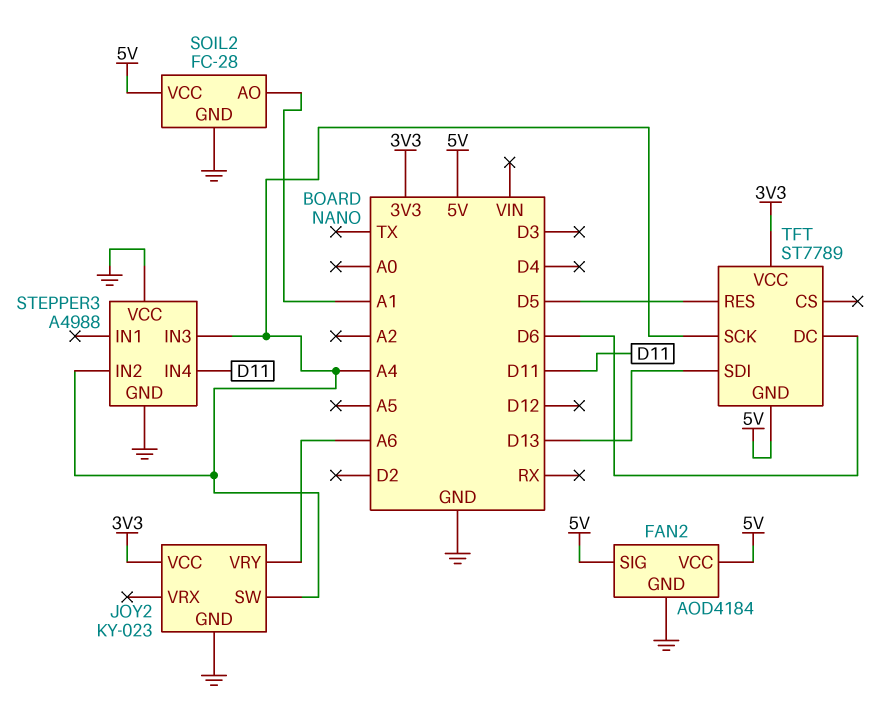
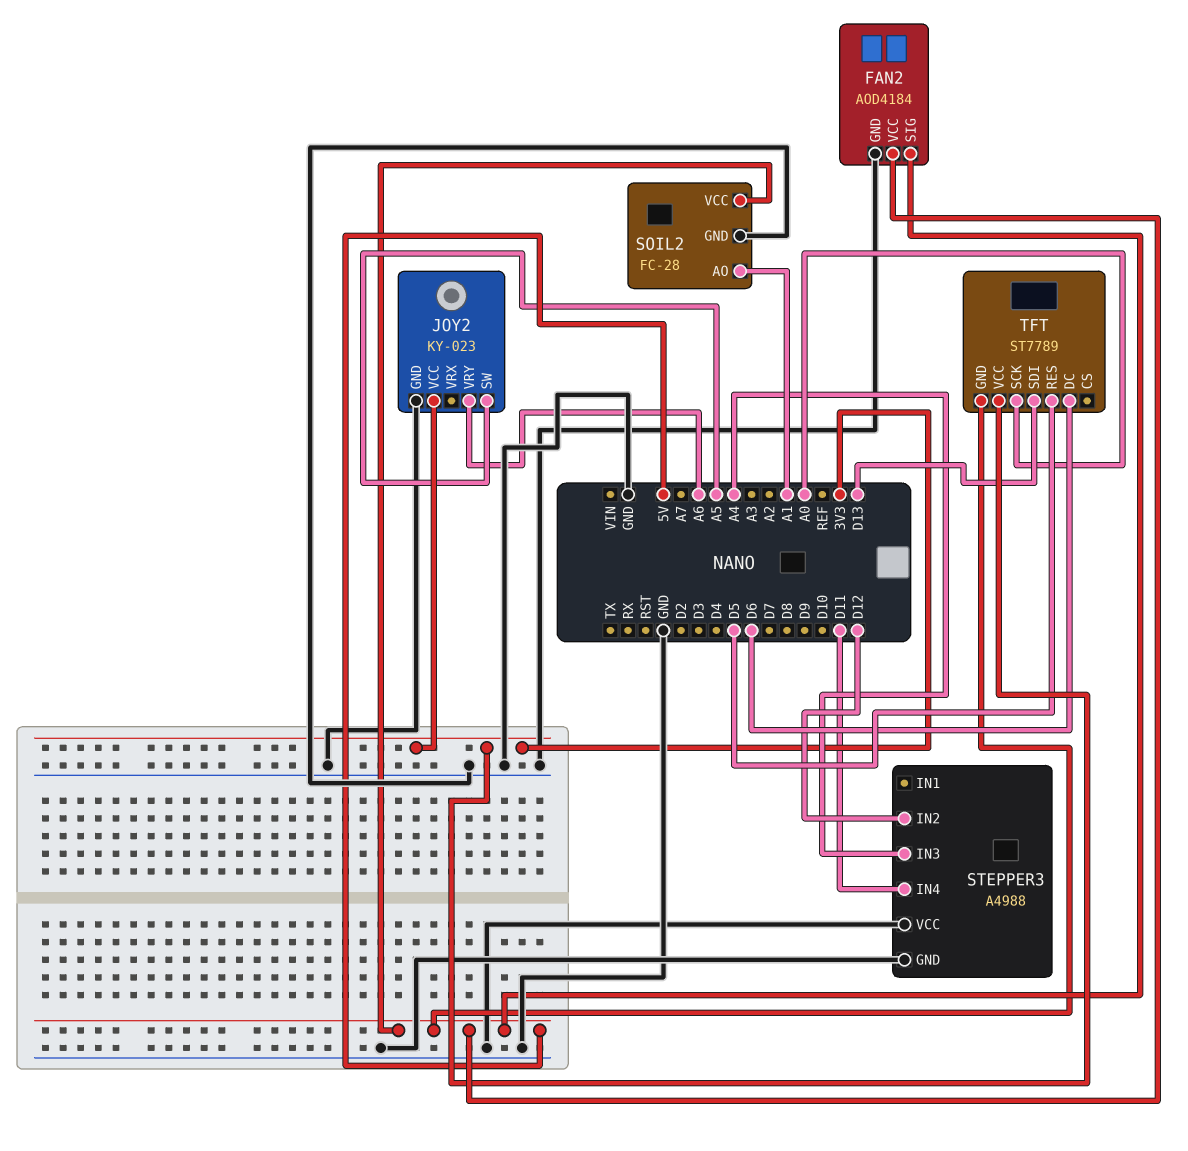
JOY2 pin SW: A4 -> A5
STEPPER3 pin IN2: A4 -> D12
TFT pin SCK: A4 -> A0

